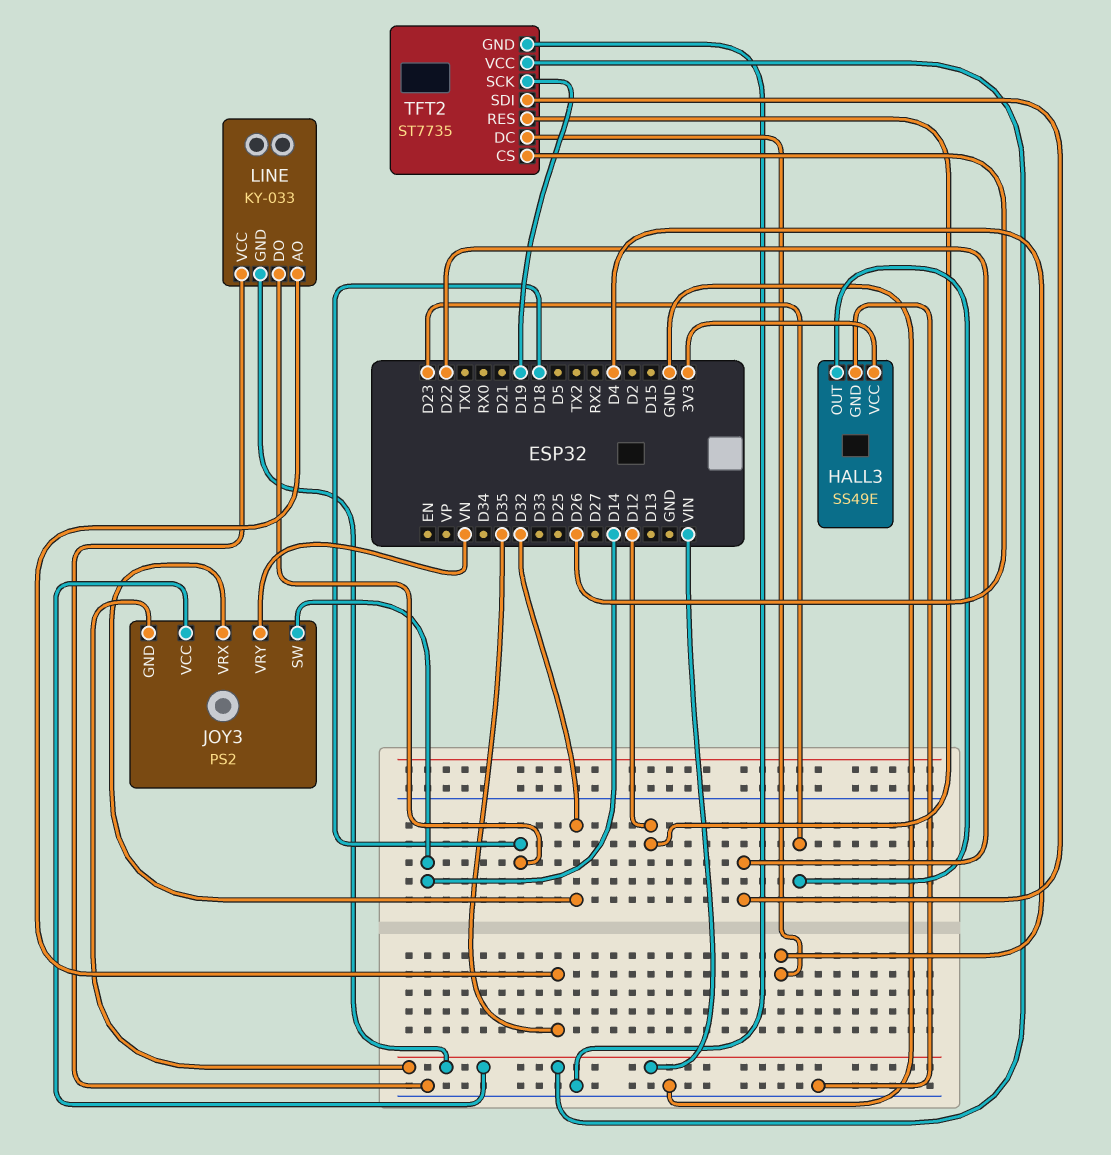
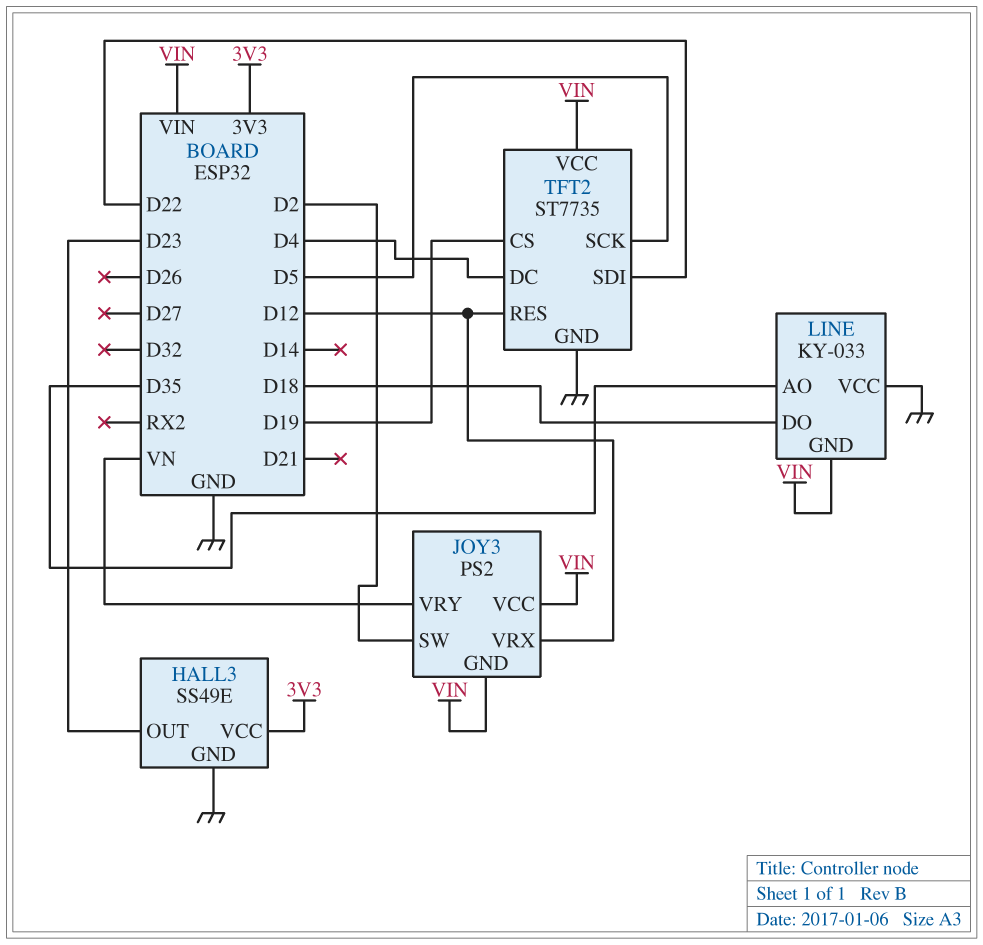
JOY3 pin SW: D14 -> D2
JOY3 pin VRX: D32 -> D12
TFT2 pin CS: D26 -> D19
TFT2 pin SCK: D19 -> D5

